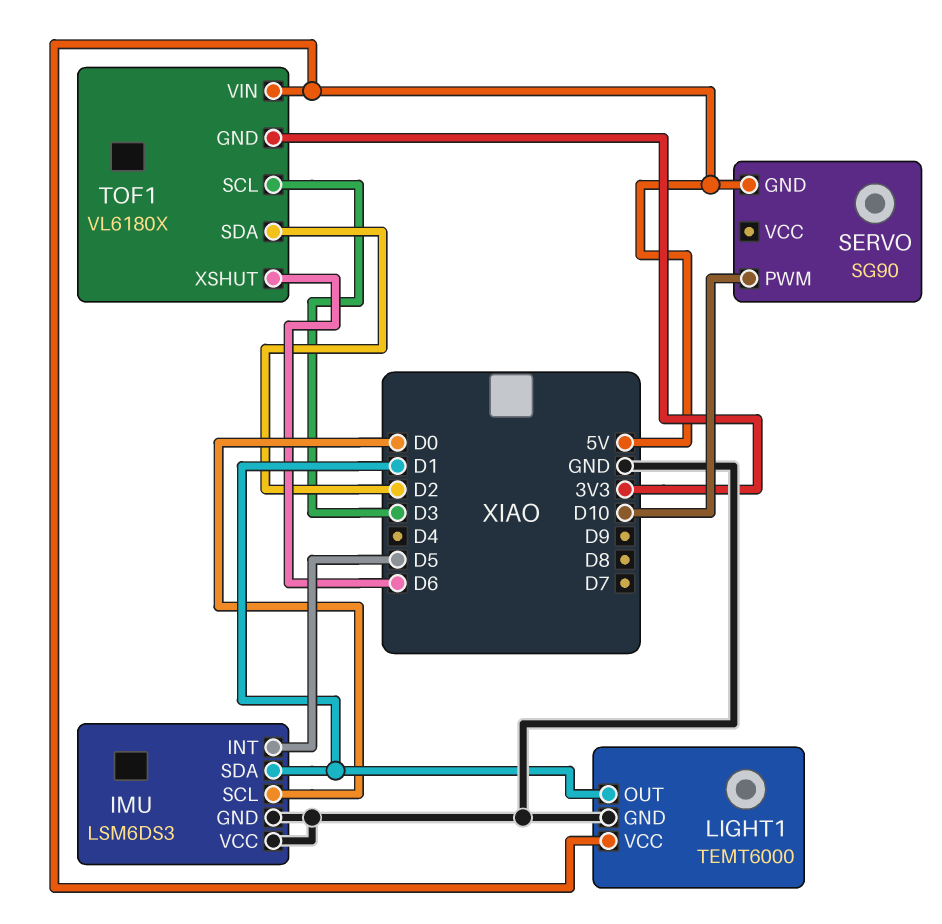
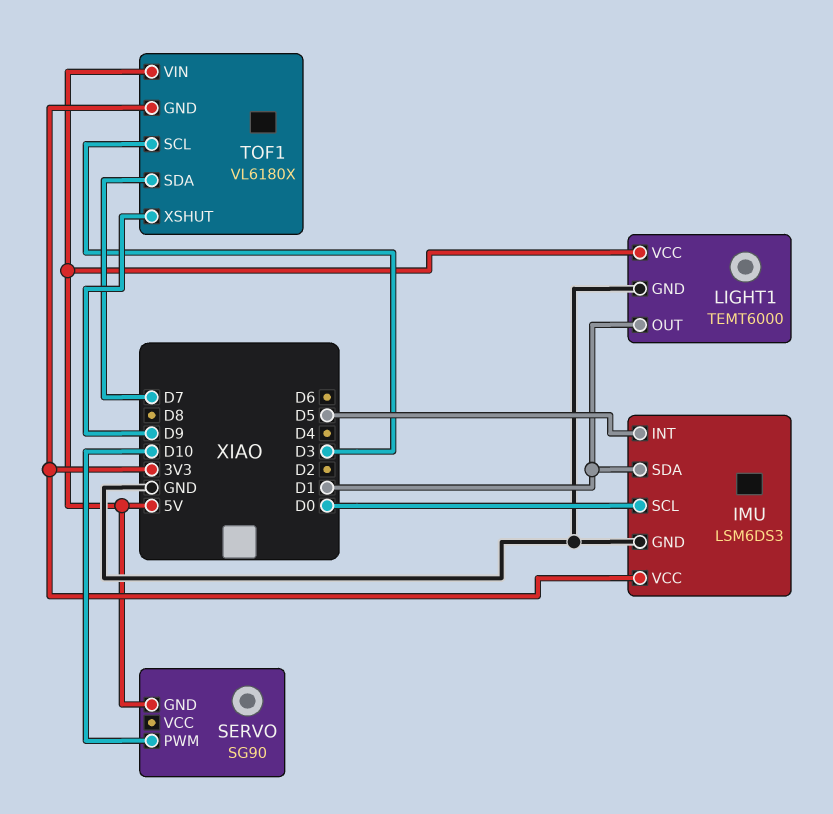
IMU pin VCC: GND -> 3V3
TOF1 pin SDA: D2 -> D7
TOF1 pin XSHUT: D6 -> D9

